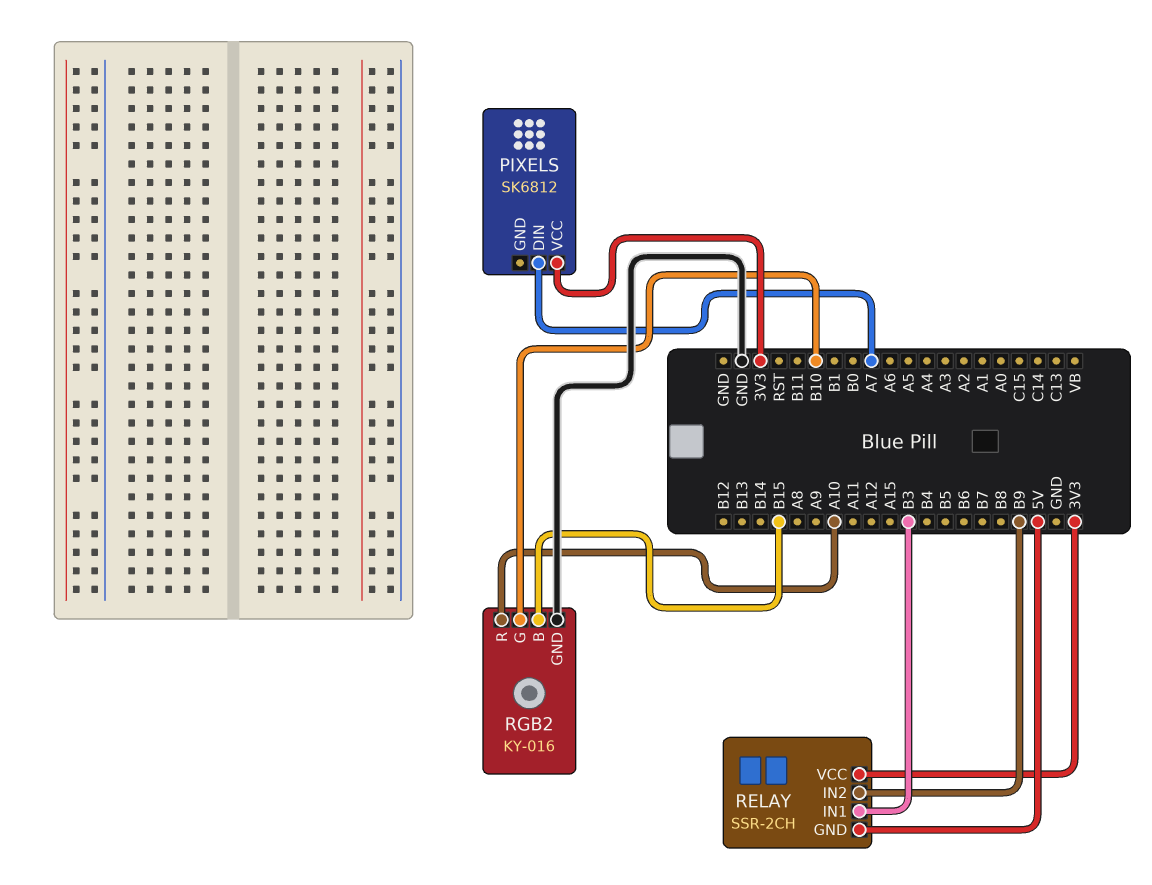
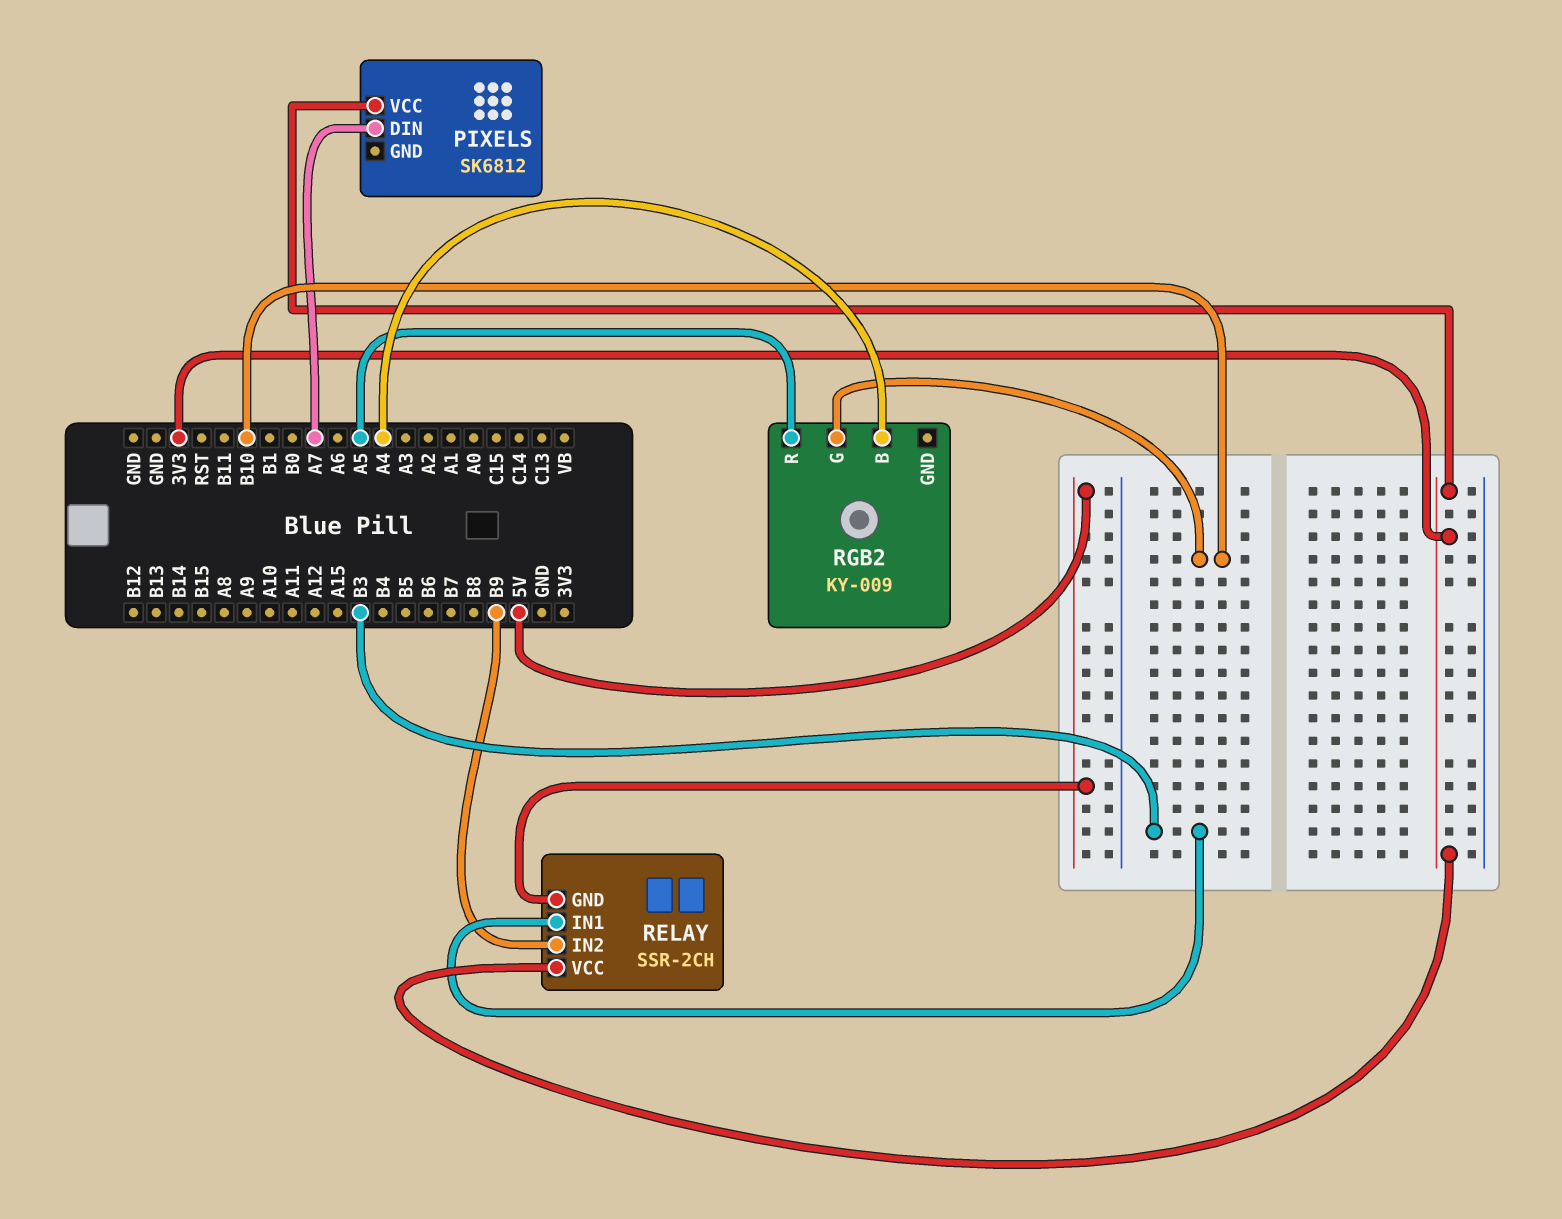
RGB2: KY-016 -> KY-009
RGB2 pin B: B15 -> A4
RGB2 pin GND: GND -> none
RGB2 pin R: A10 -> A5

